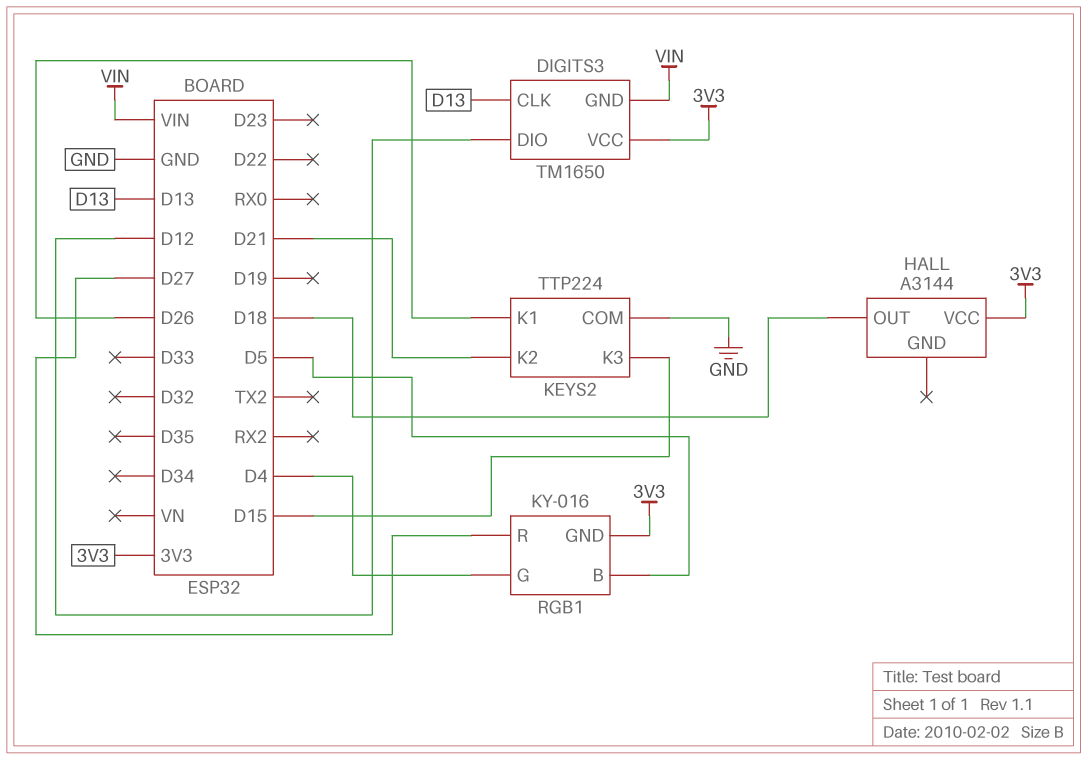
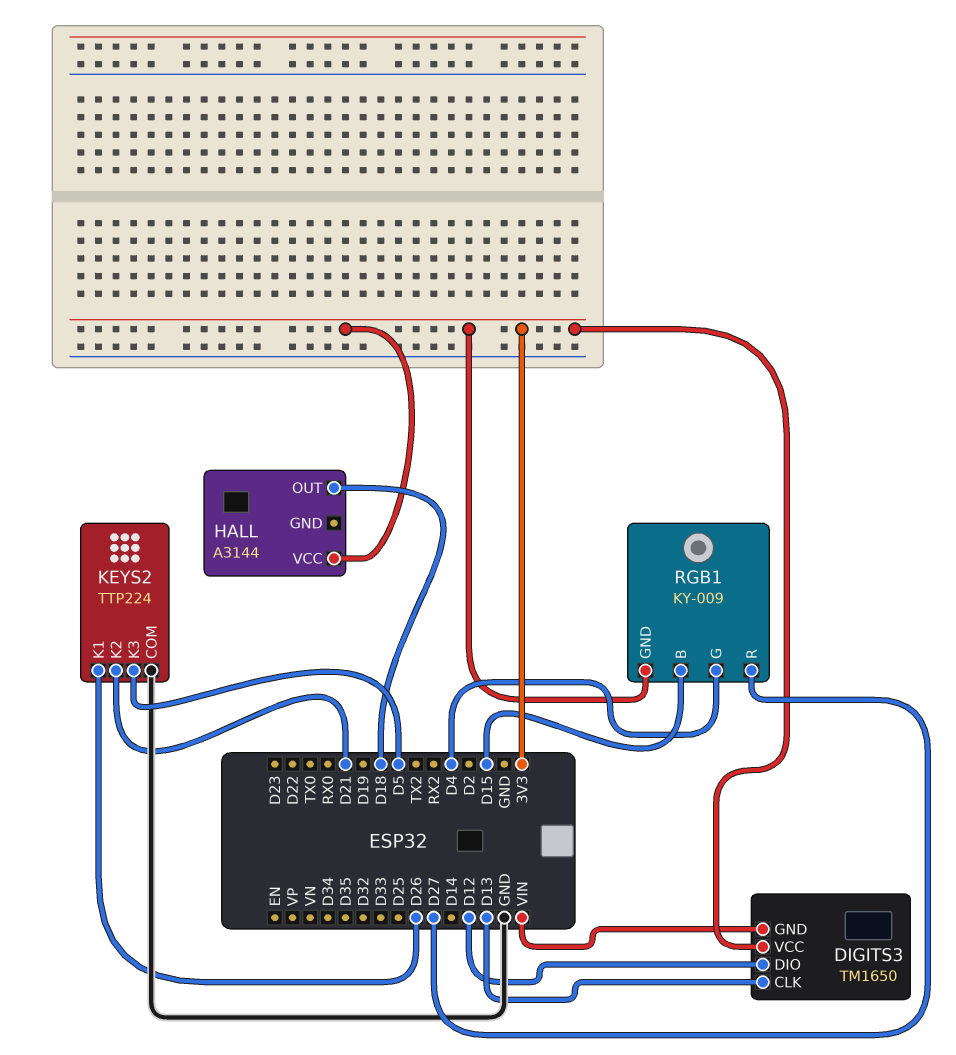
KEYS2 pin K3: D15 -> D5
RGB1: KY-016 -> KY-009
RGB1 pin B: D5 -> D15

